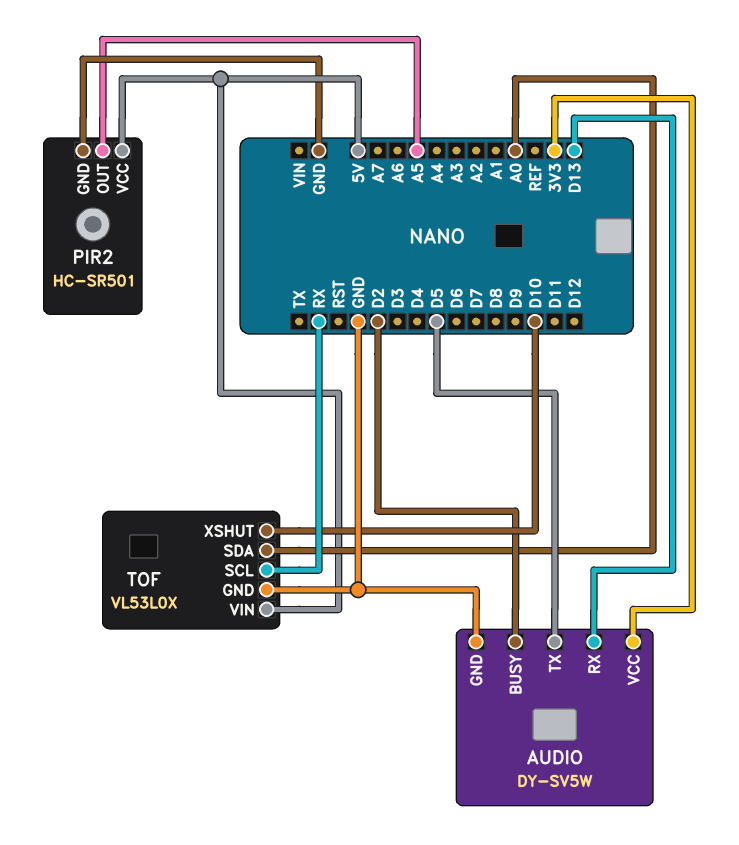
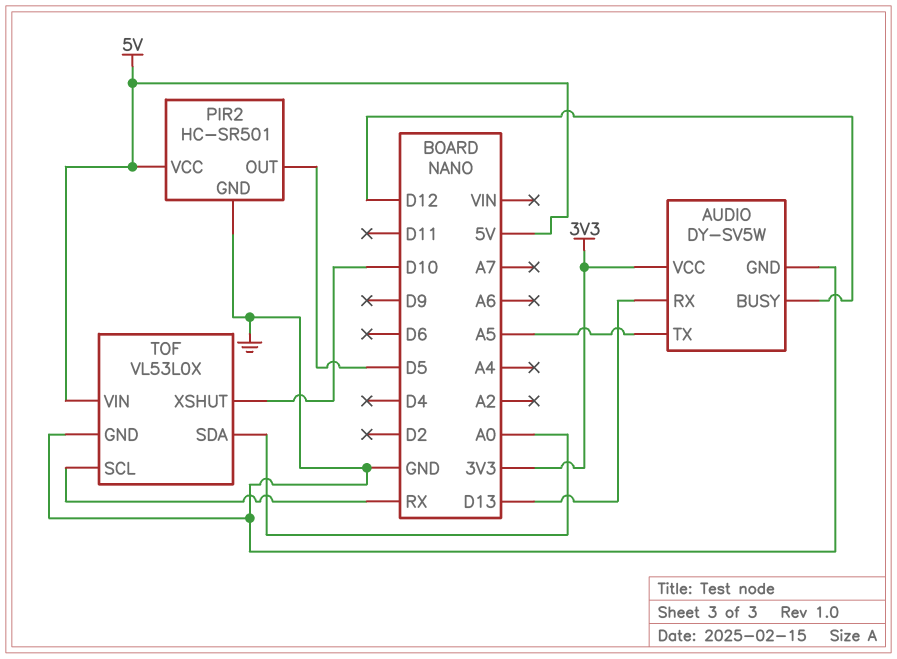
AUDIO pin BUSY: D2 -> D12
AUDIO pin TX: D5 -> A5
PIR2 pin OUT: A5 -> D5

